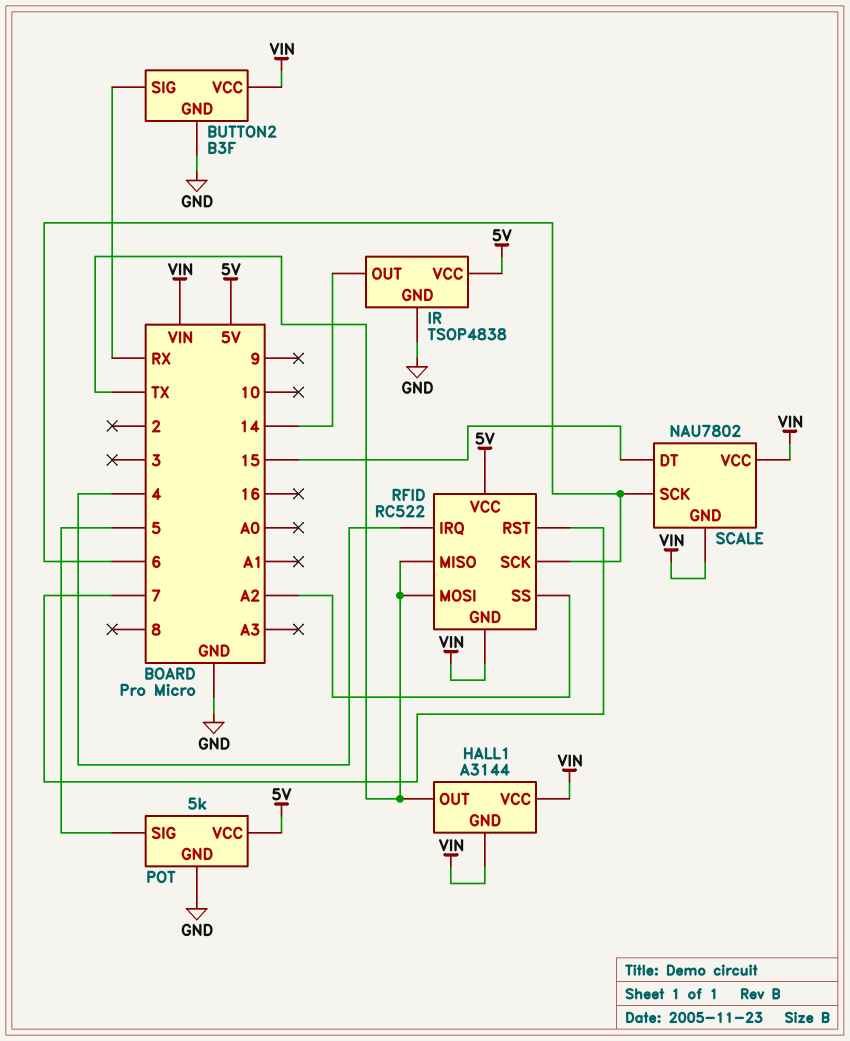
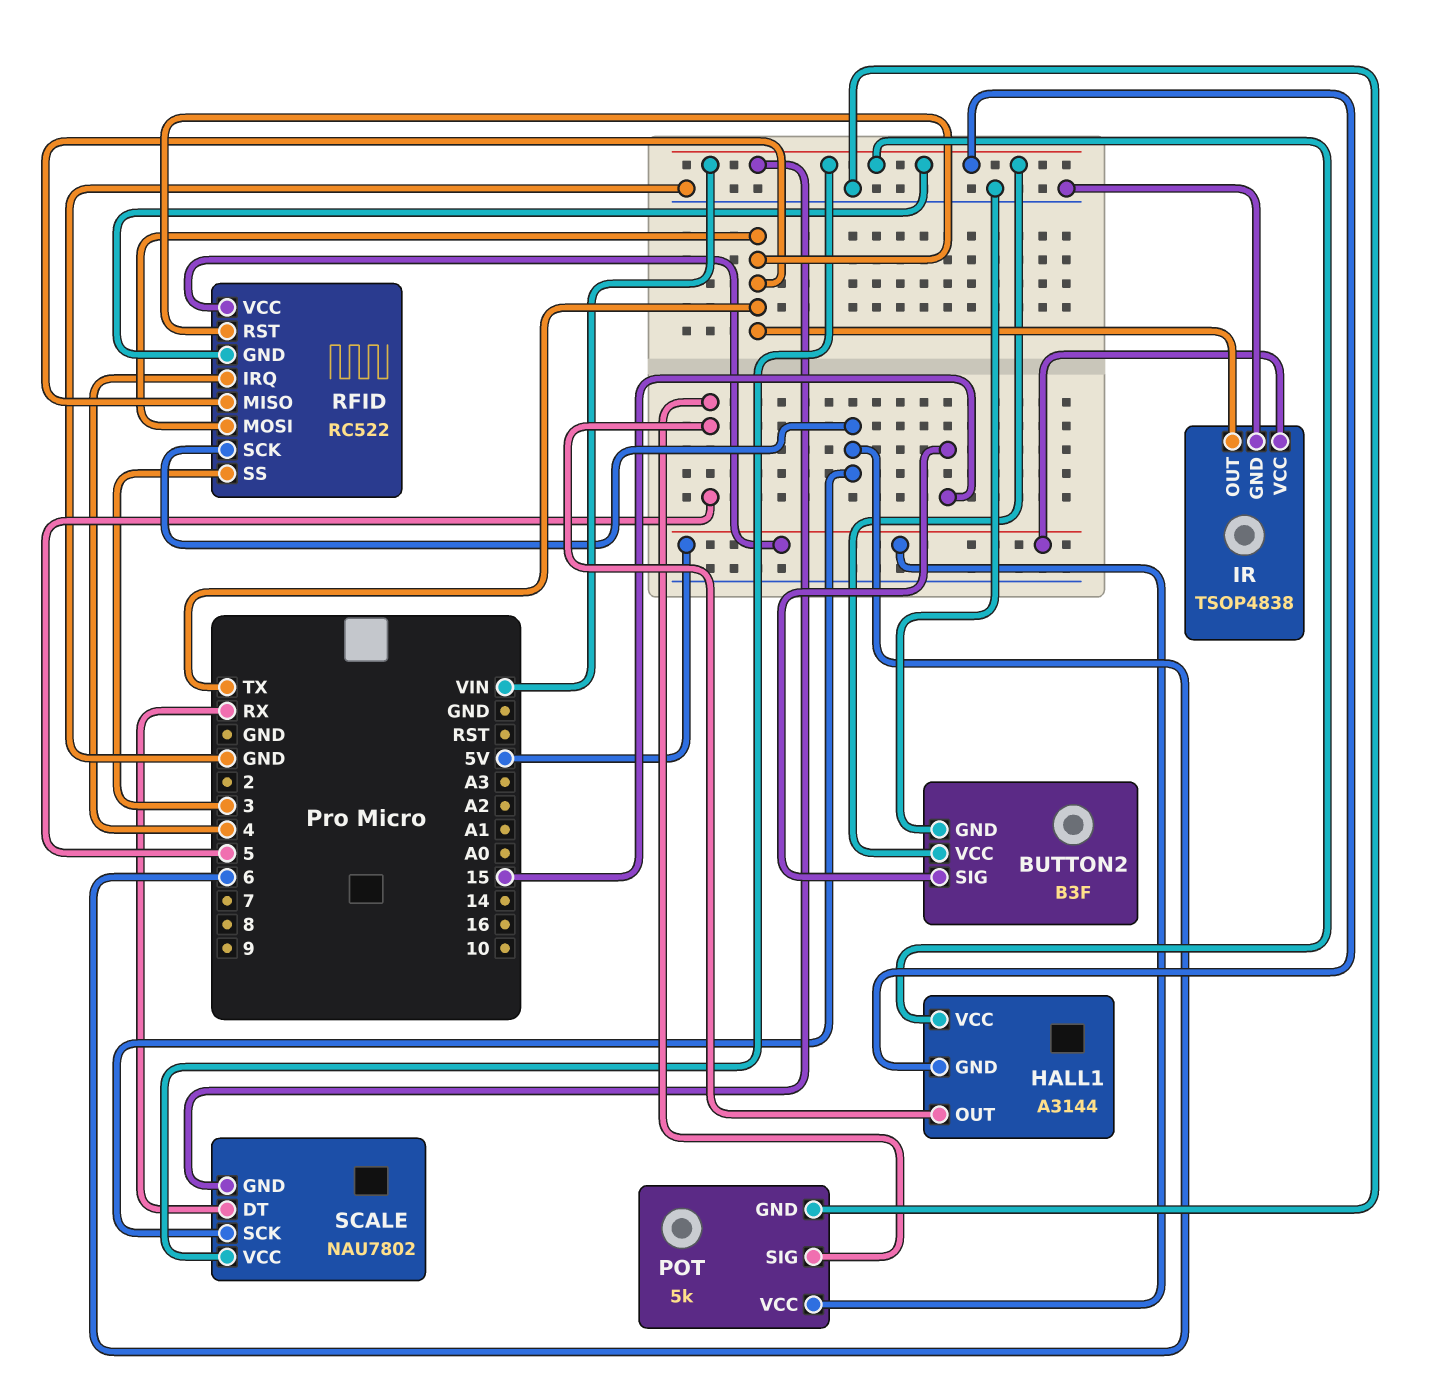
BUTTON2 pin SIG: RX -> 15
HALL1 pin OUT: TX -> 5
IR pin OUT: 14 -> TX
RFID pin RST: 7 -> TX
RFID pin SS: A2 -> 3
SCALE pin DT: 15 -> RX

